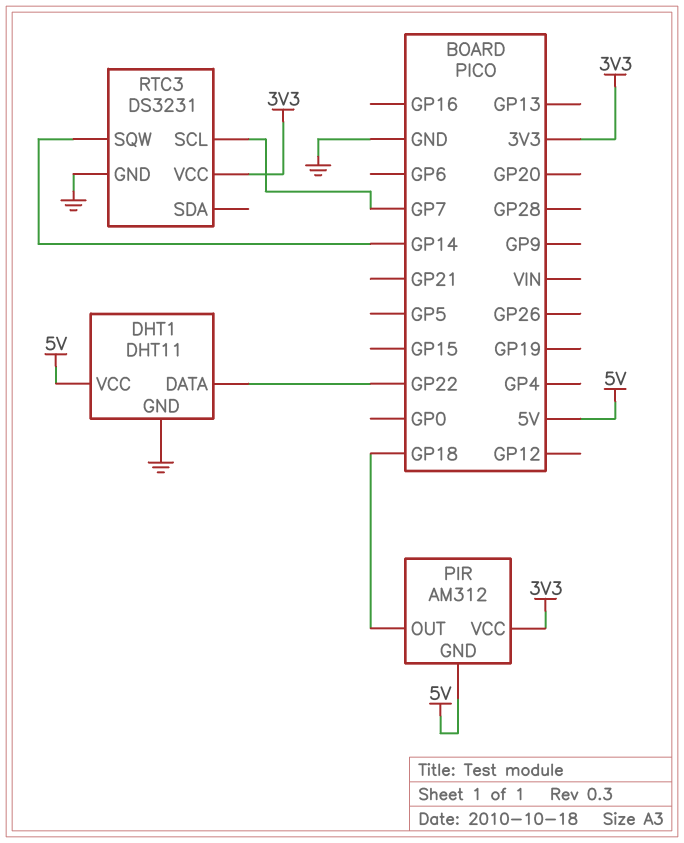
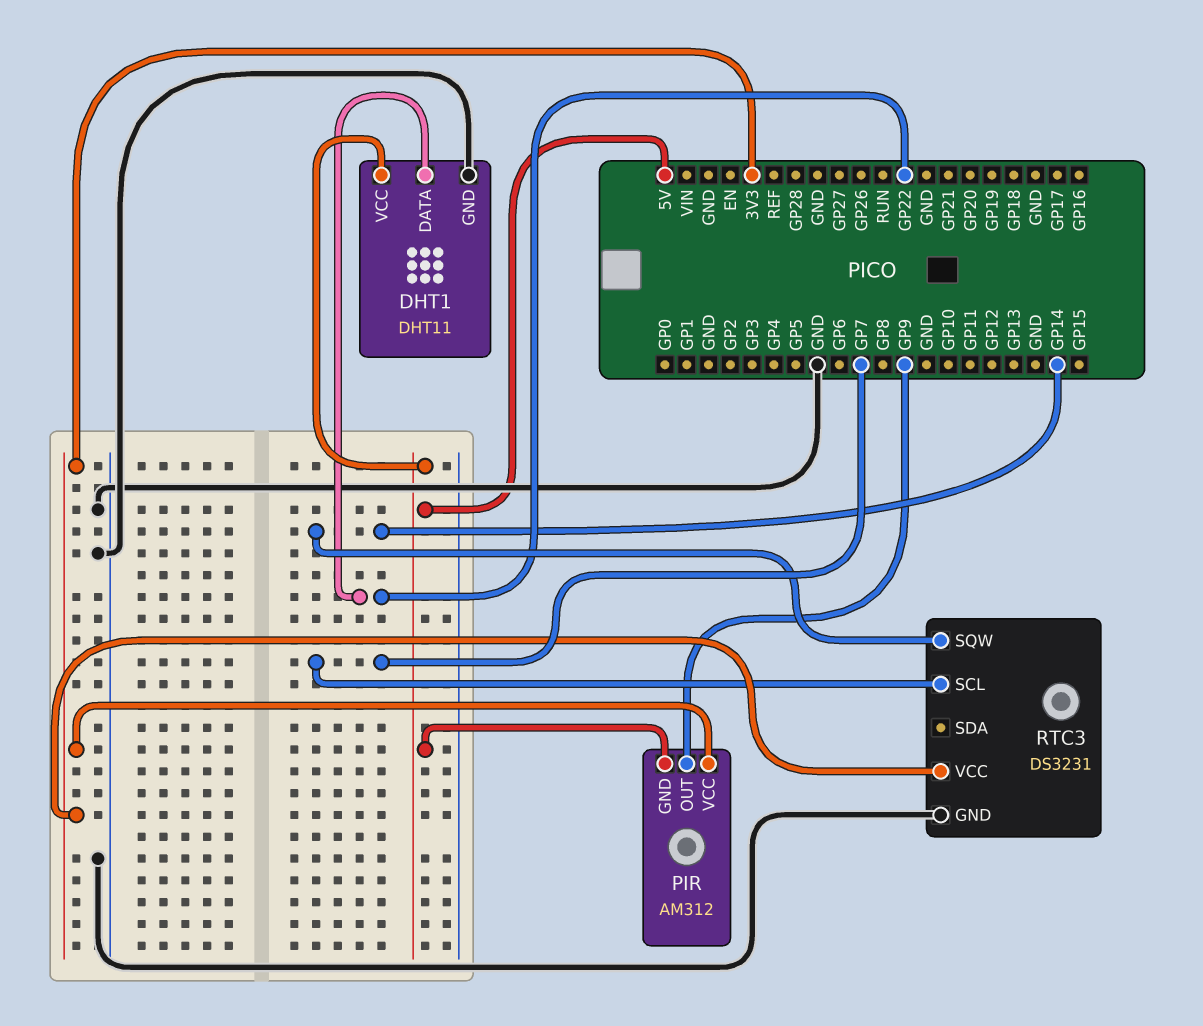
PIR pin OUT: GP18 -> GP9

